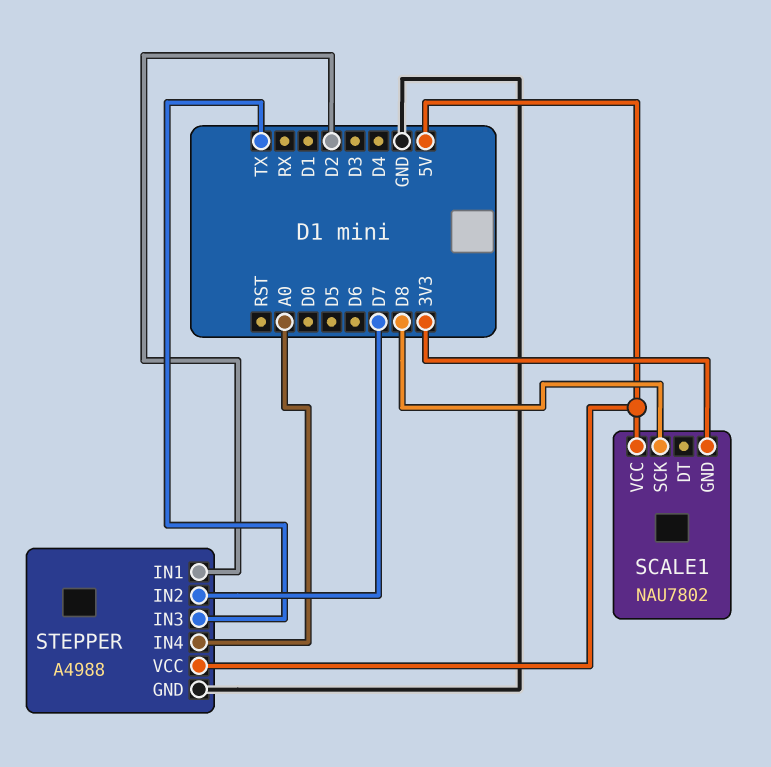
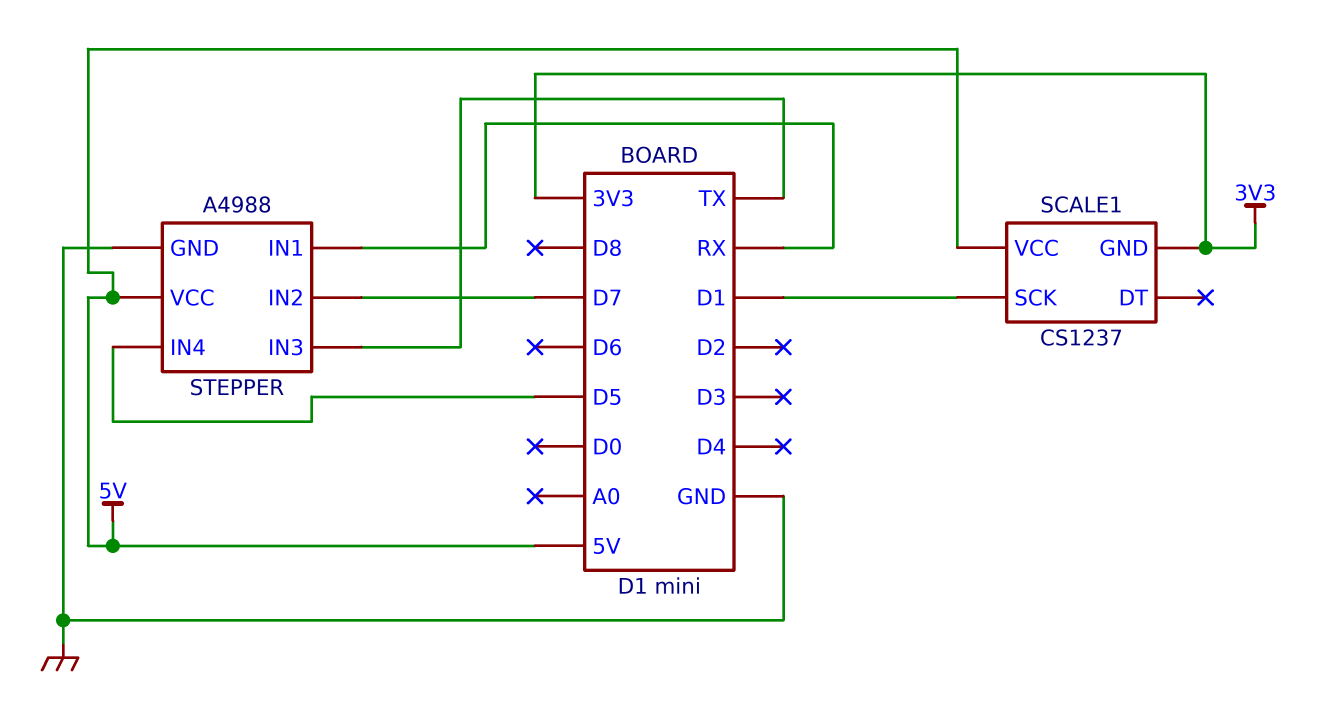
SCALE1: NAU7802 -> CS1237
SCALE1 pin SCK: D8 -> D1
STEPPER pin IN1: D2 -> RX
STEPPER pin IN4: A0 -> D5

